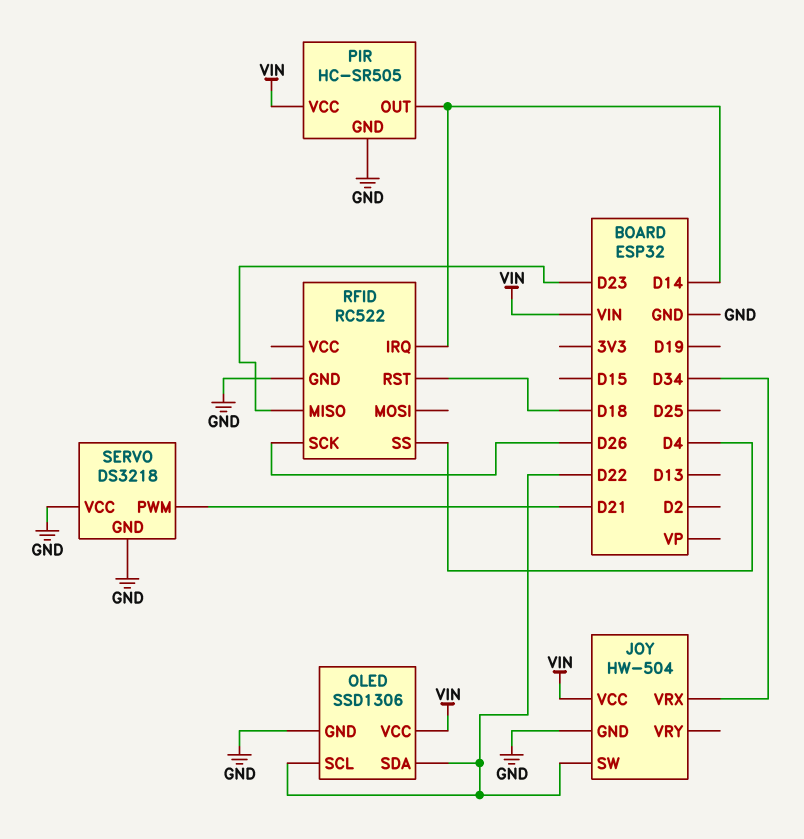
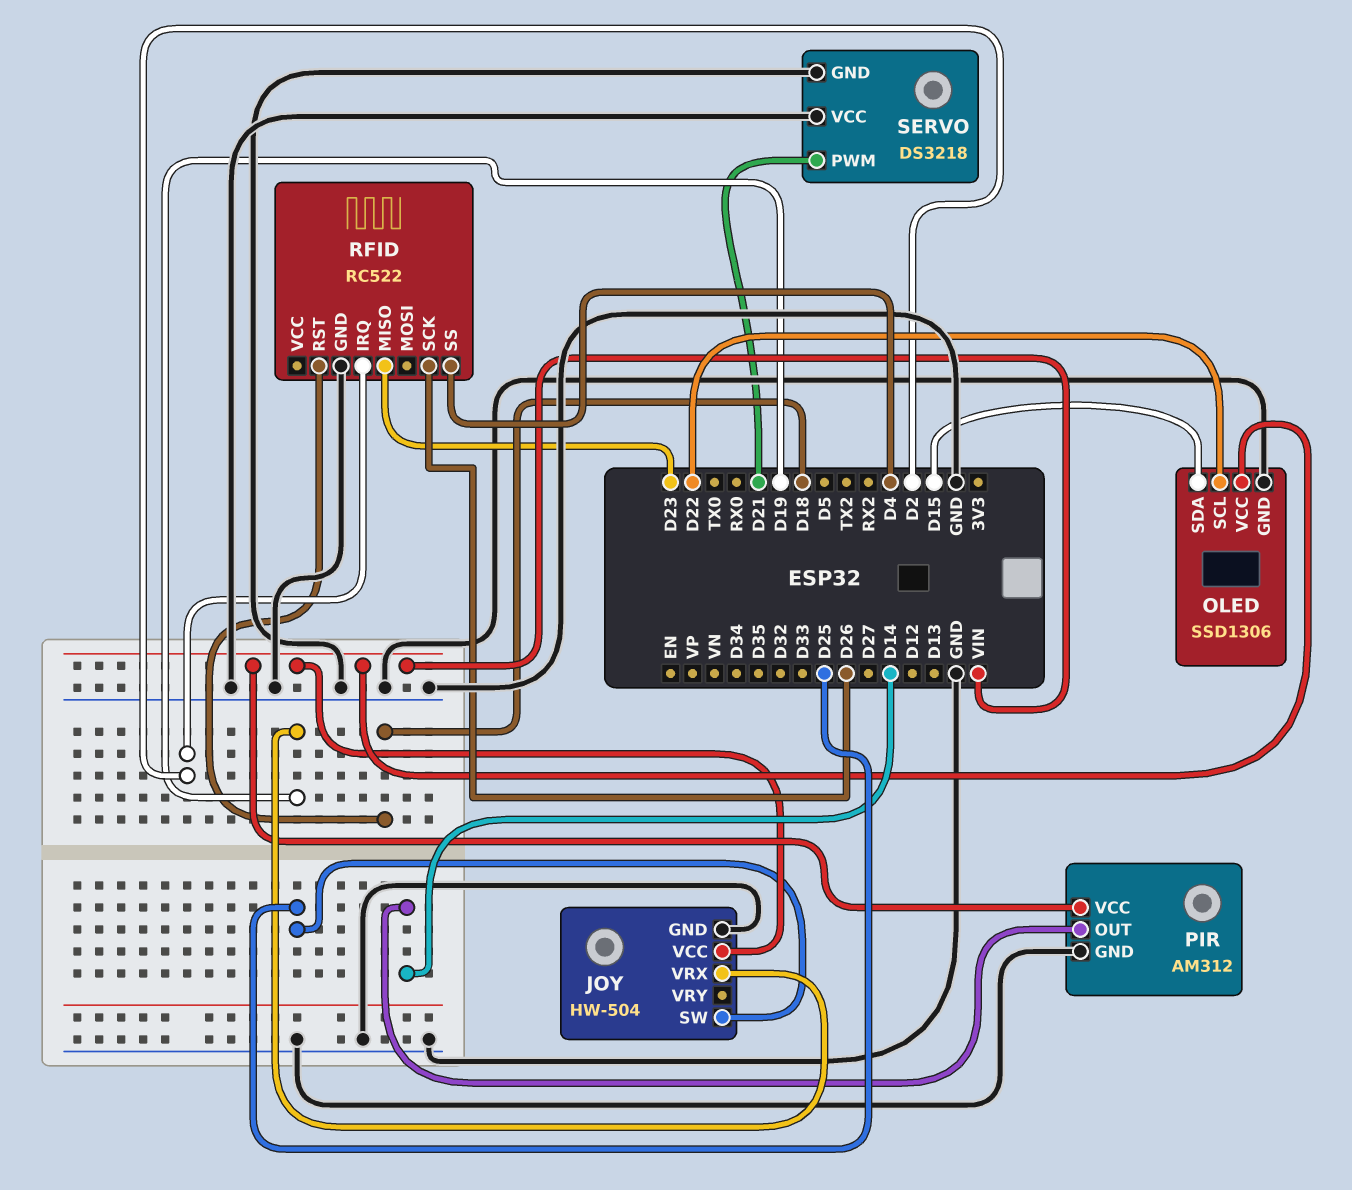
JOY pin SW: D22 -> D25
JOY pin VRX: D34 -> D19
OLED pin SDA: D22 -> D15
PIR: HC-SR505 -> AM312
RFID pin IRQ: D14 -> D2

